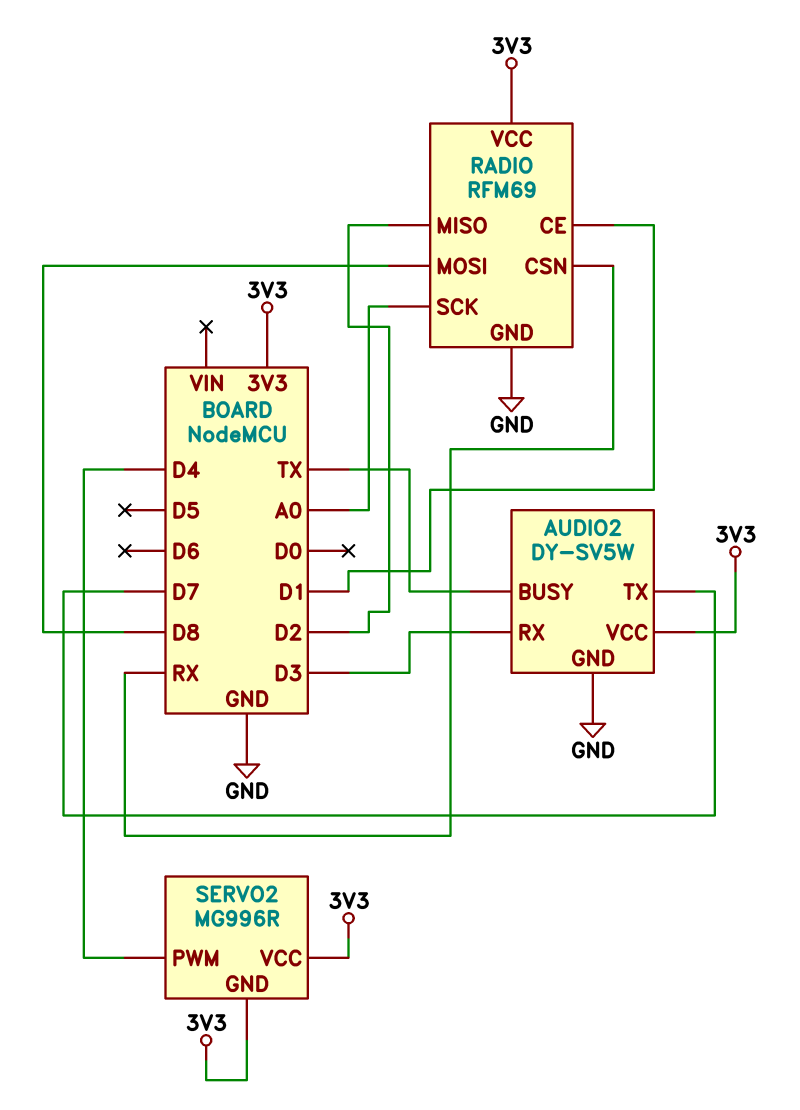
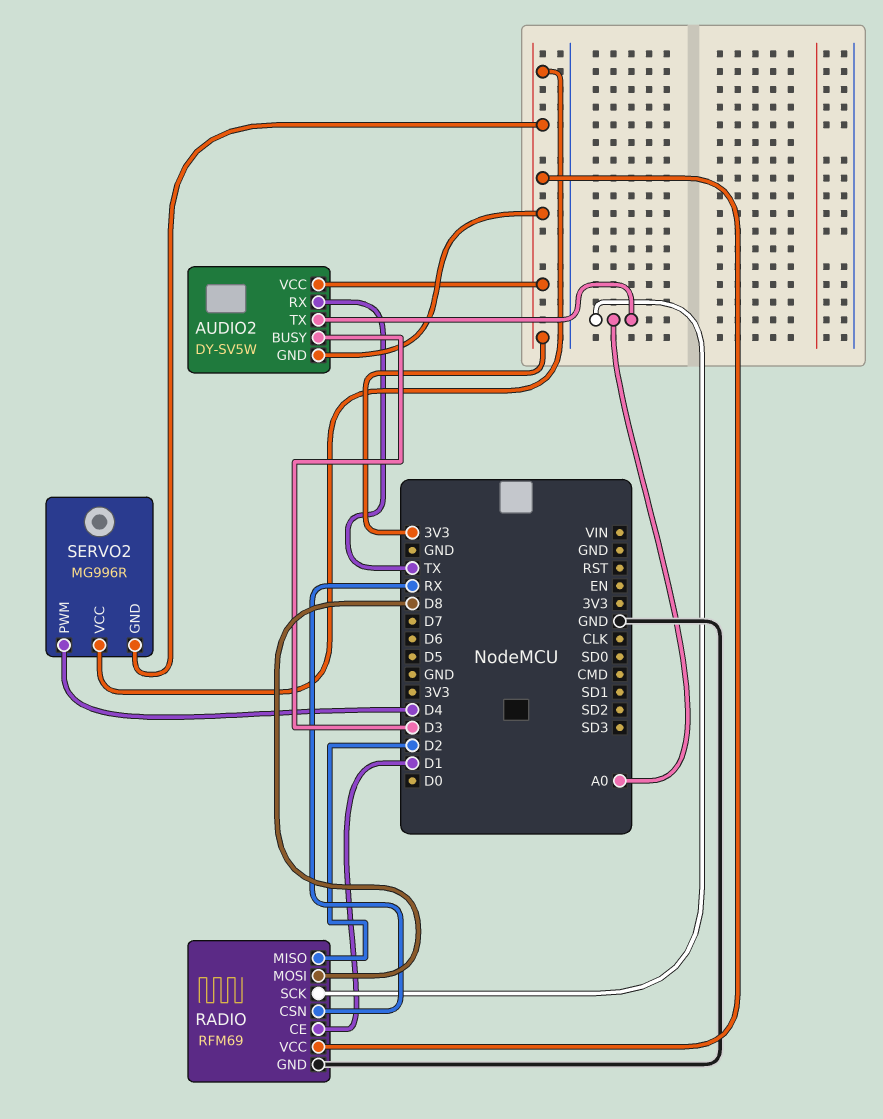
AUDIO2 pin BUSY: TX -> D3
AUDIO2 pin GND: GND -> 3V3
AUDIO2 pin RX: D3 -> TX
AUDIO2 pin TX: D7 -> A0

